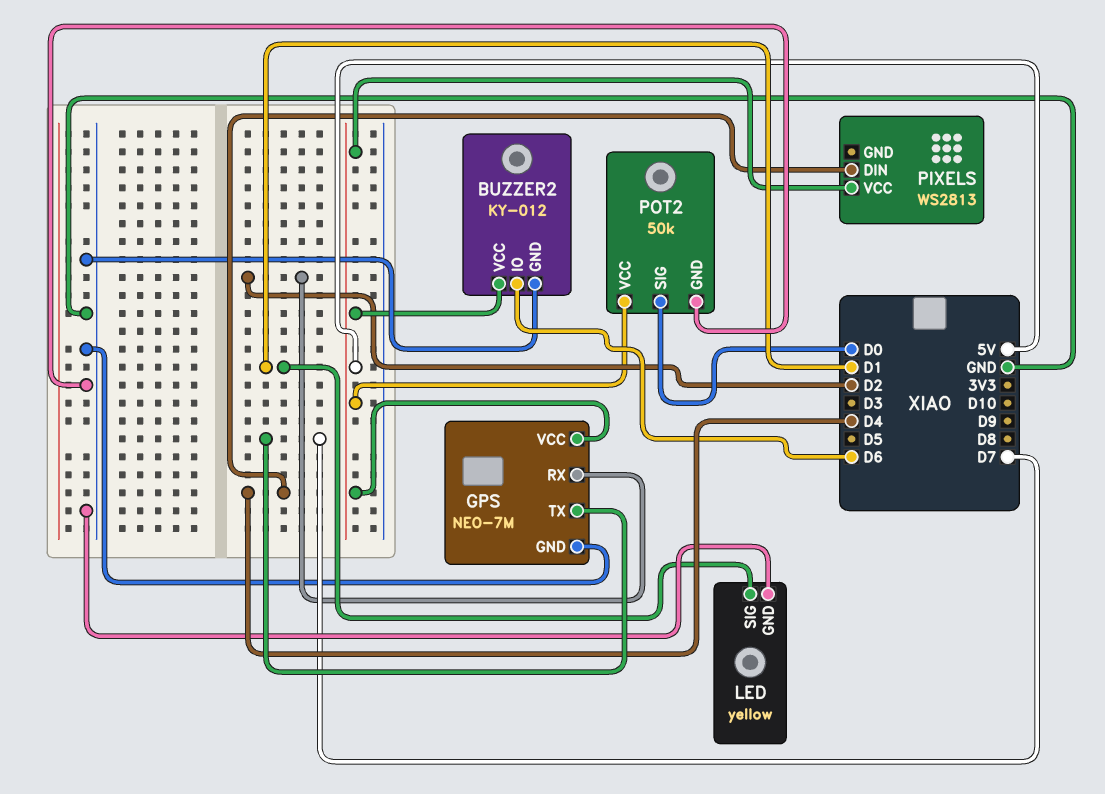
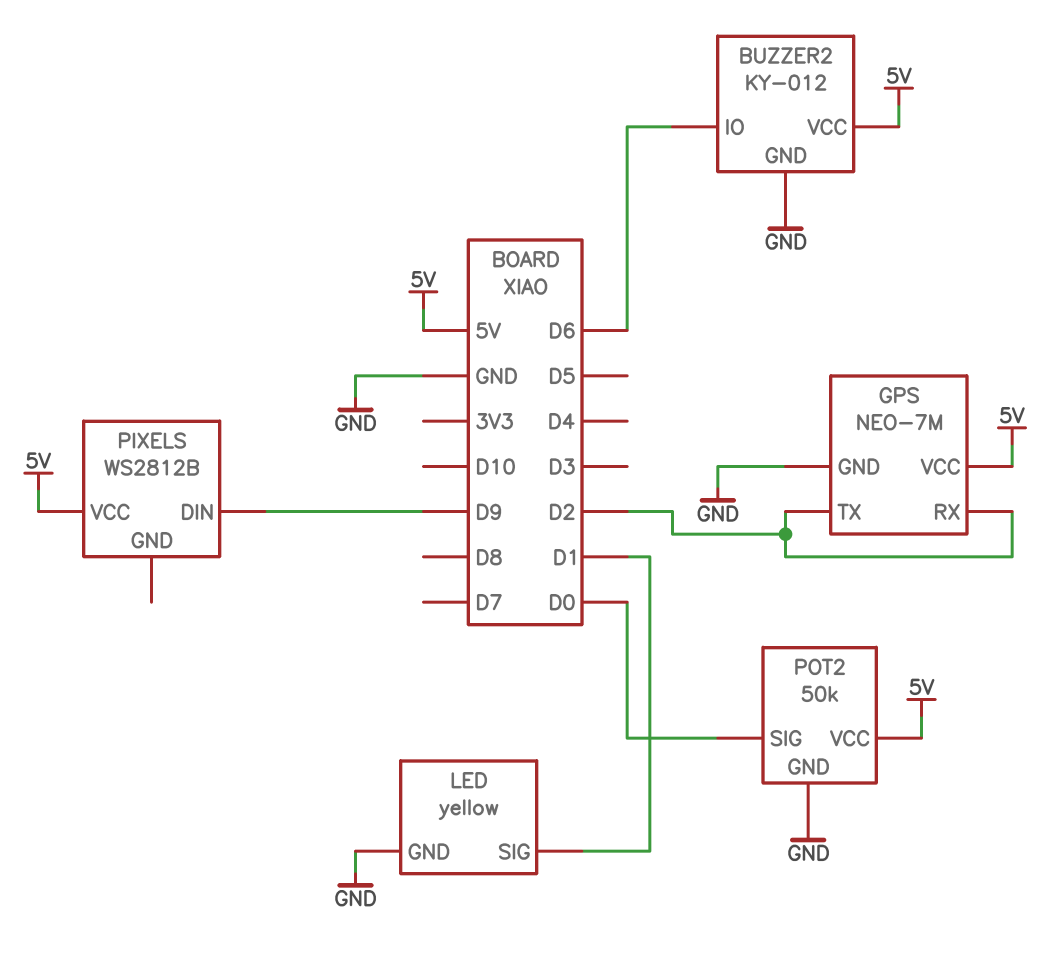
GPS pin TX: D7 -> D2
PIXELS: WS2813 -> WS2812B
PIXELS pin DIN: D4 -> D9

